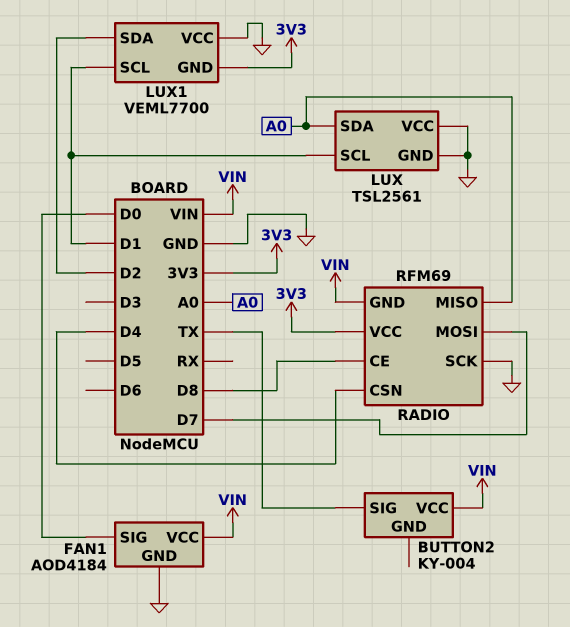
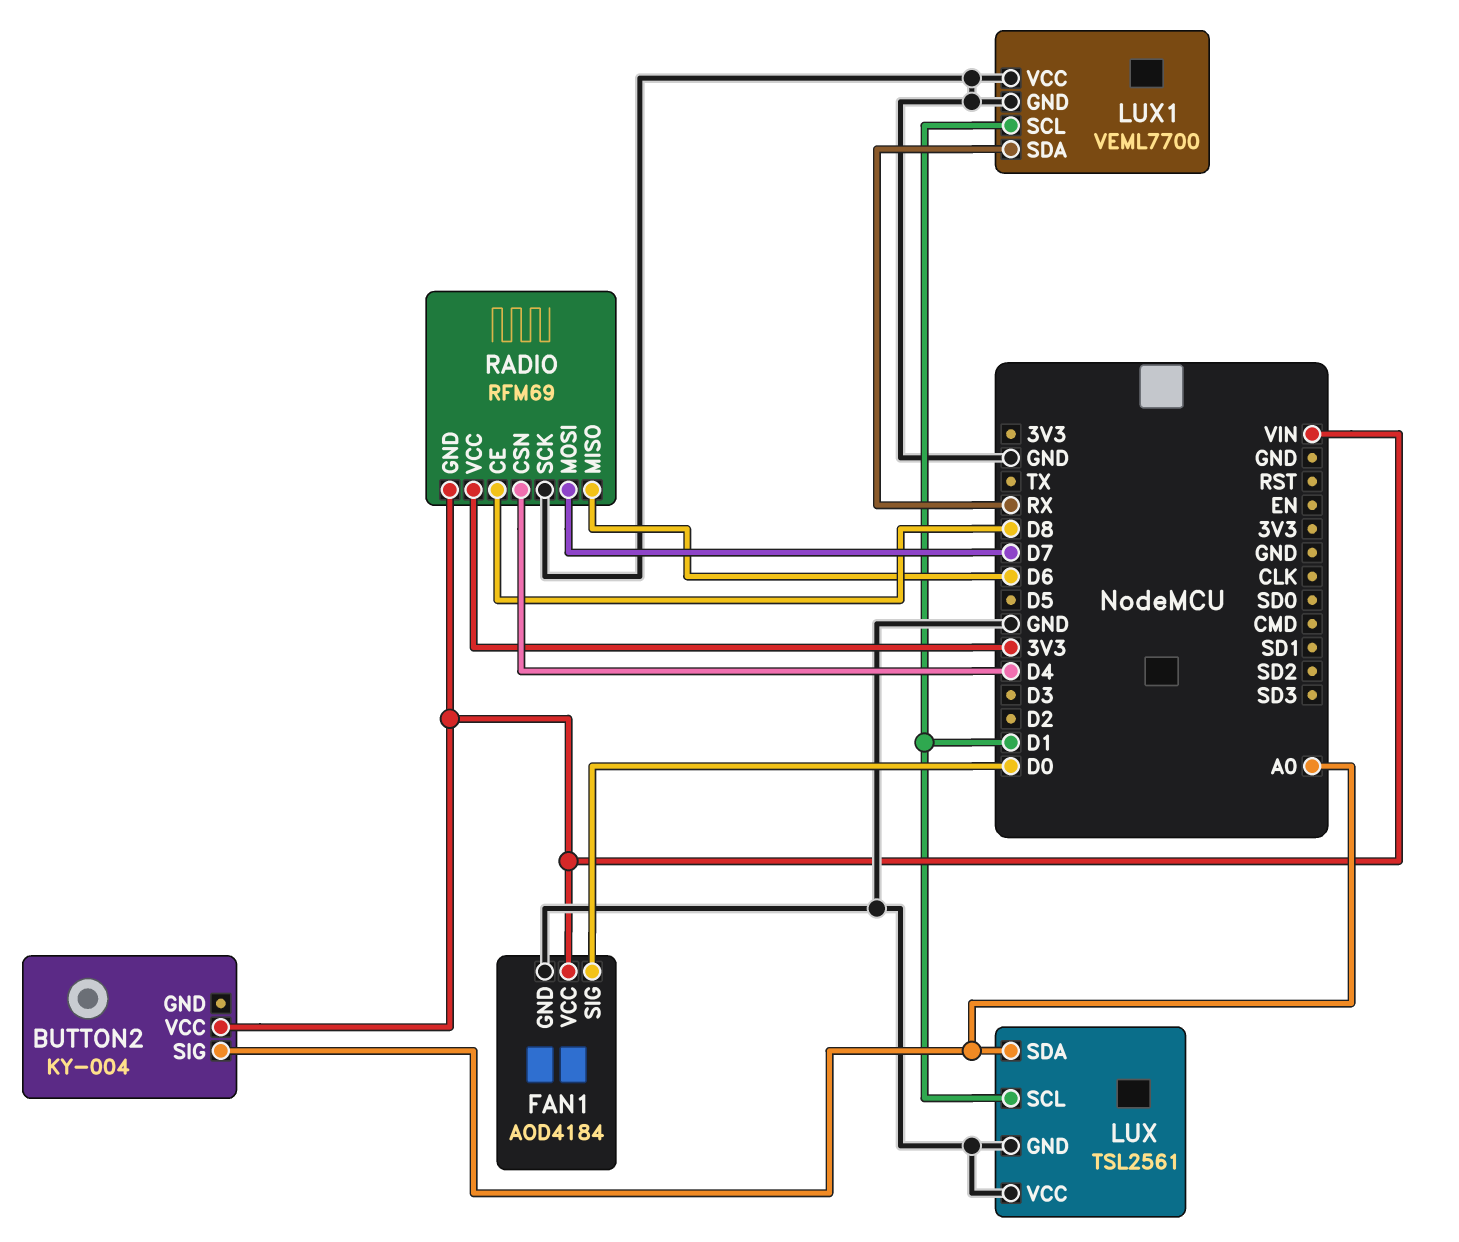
BUTTON2 pin SIG: TX -> A0
LUX1 pin GND: 3V3 -> GND
LUX1 pin SDA: D2 -> RX
RADIO pin MISO: A0 -> D6

